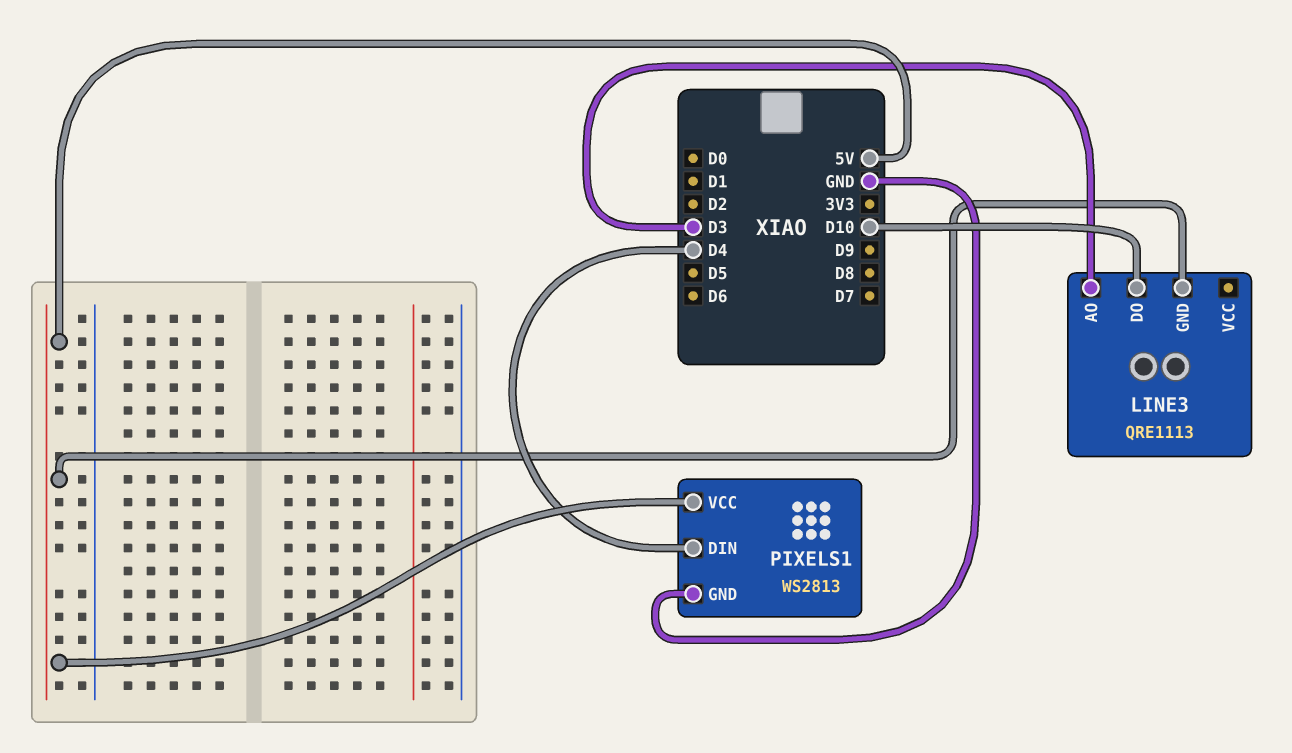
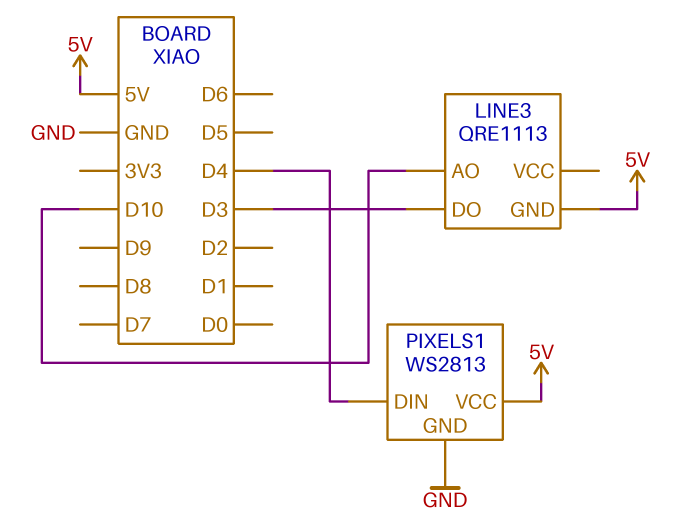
LINE3 pin AO: D3 -> D10
LINE3 pin DO: D10 -> D3

